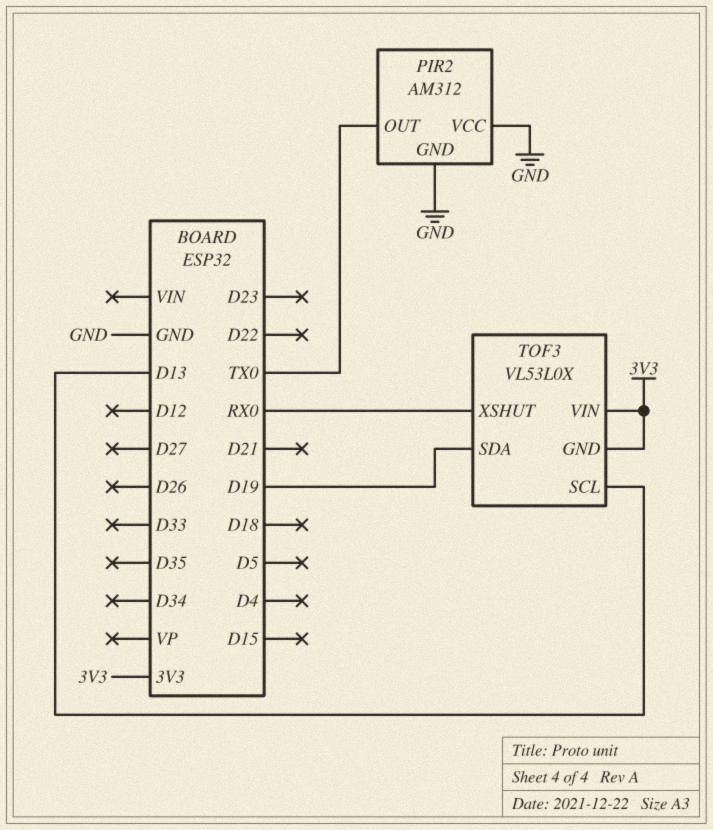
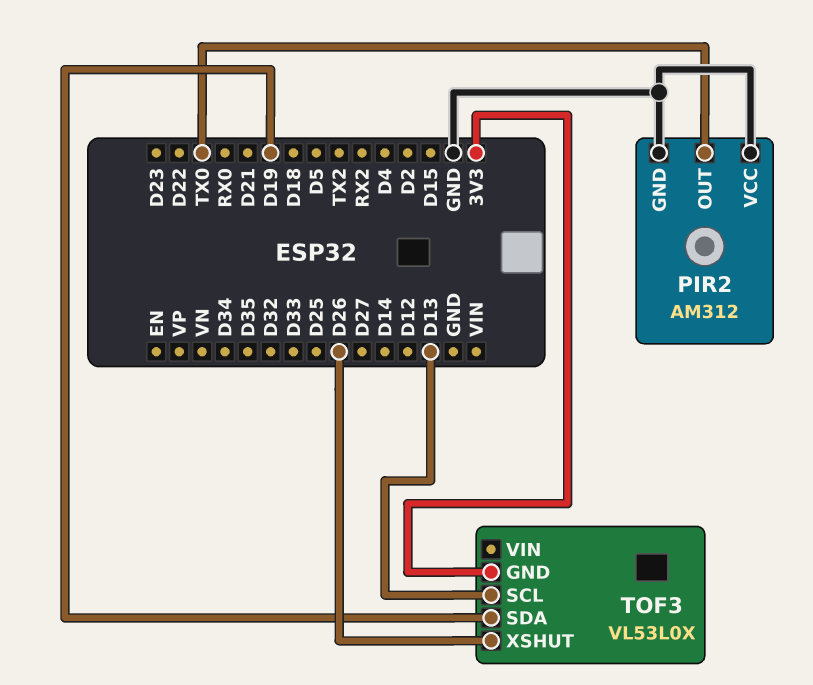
TOF3 pin VIN: 3V3 -> none
TOF3 pin XSHUT: RX0 -> D26

